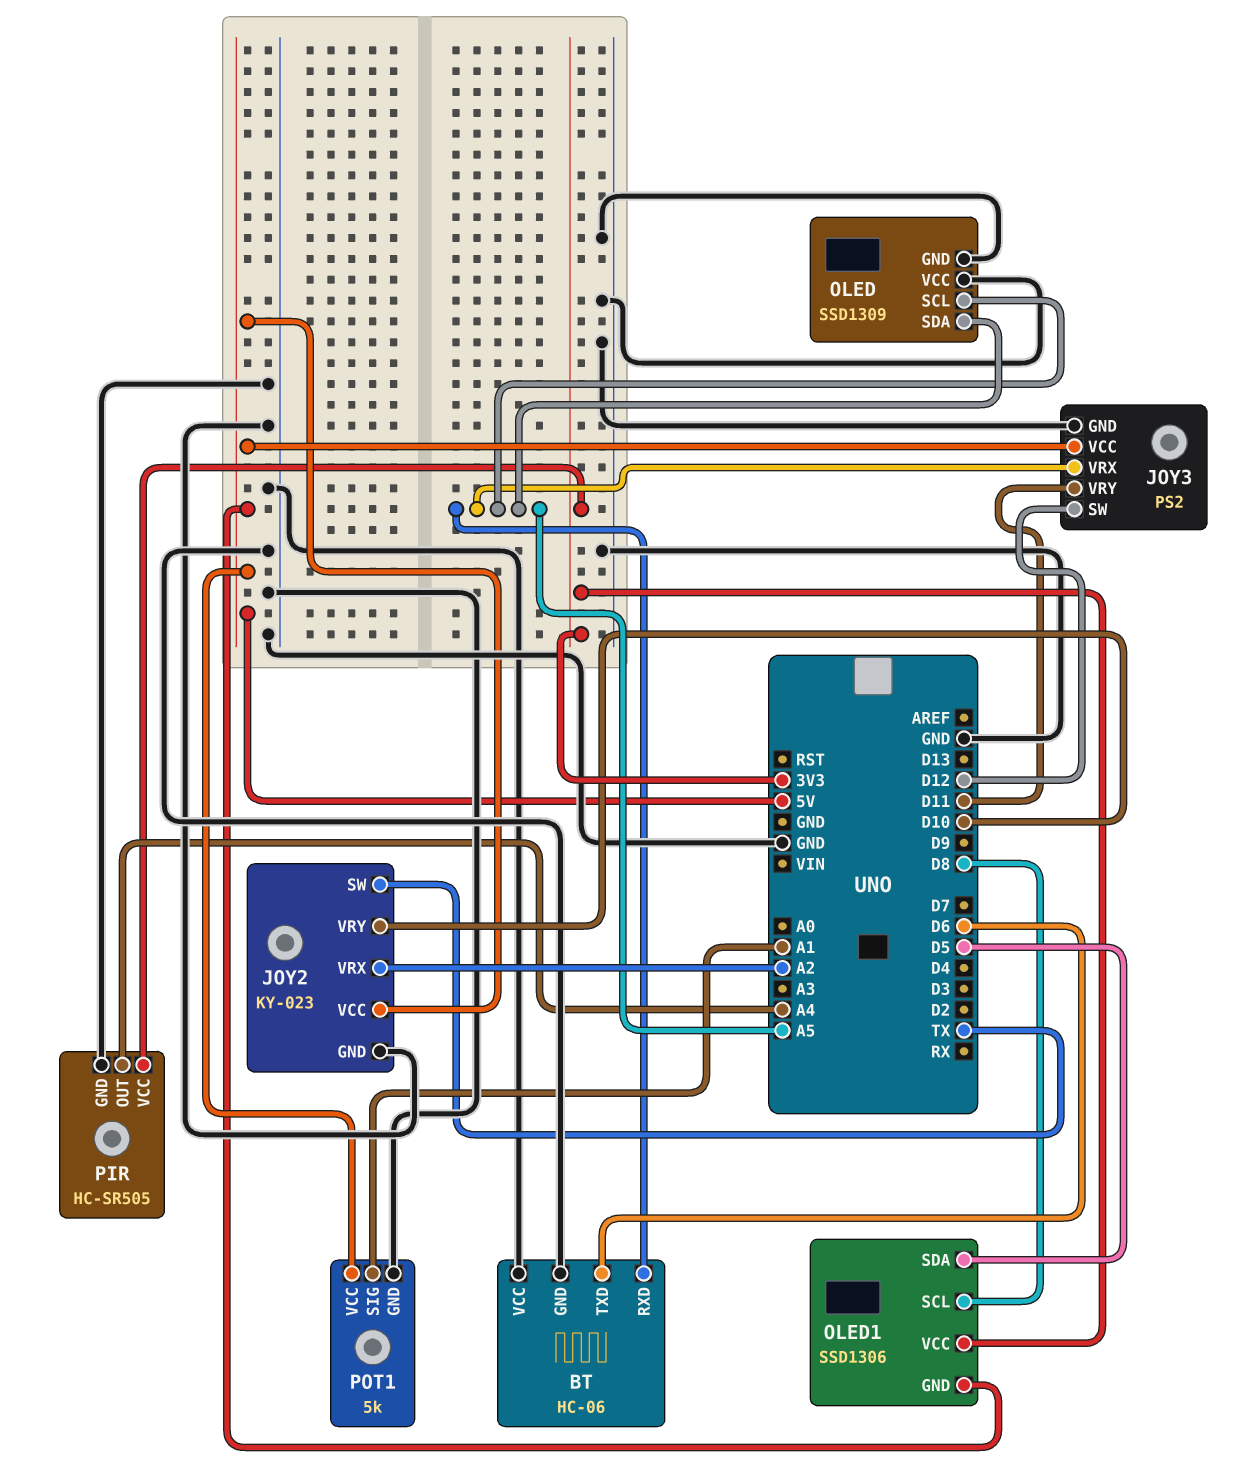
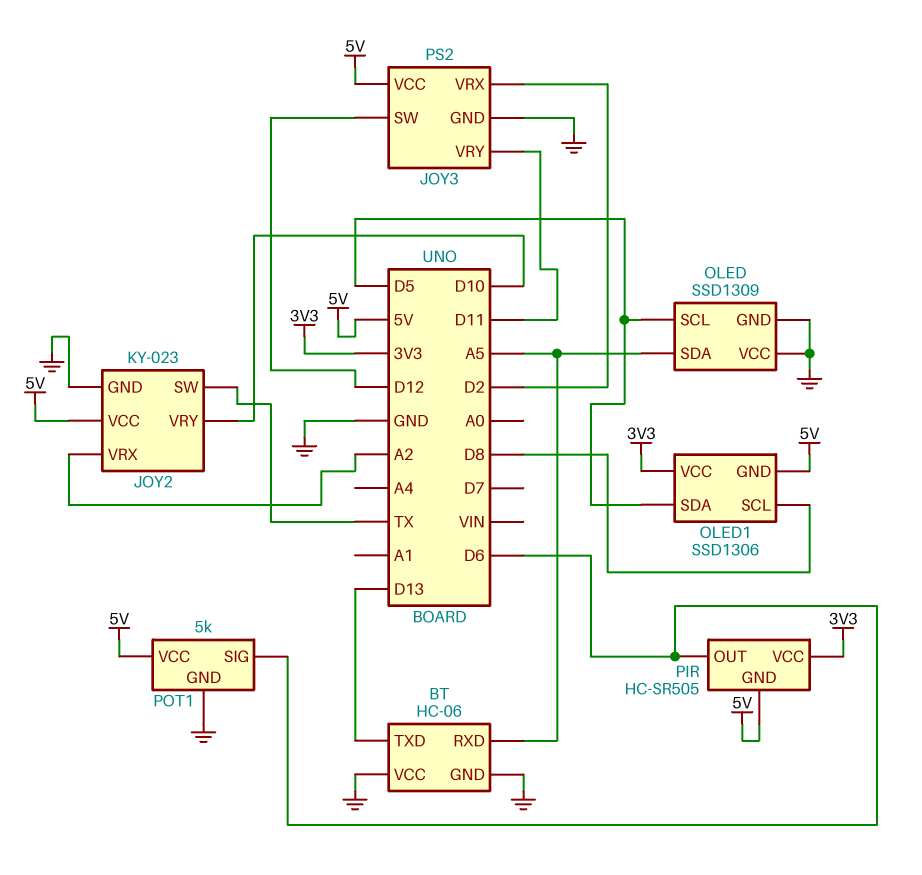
BT pin TXD: D6 -> D13
JOY3 pin VRX: A5 -> D2
OLED pin SCL: A5 -> D5
PIR pin GND: GND -> 5V
PIR pin OUT: A4 -> D6
POT1 pin SIG: A1 -> D6

